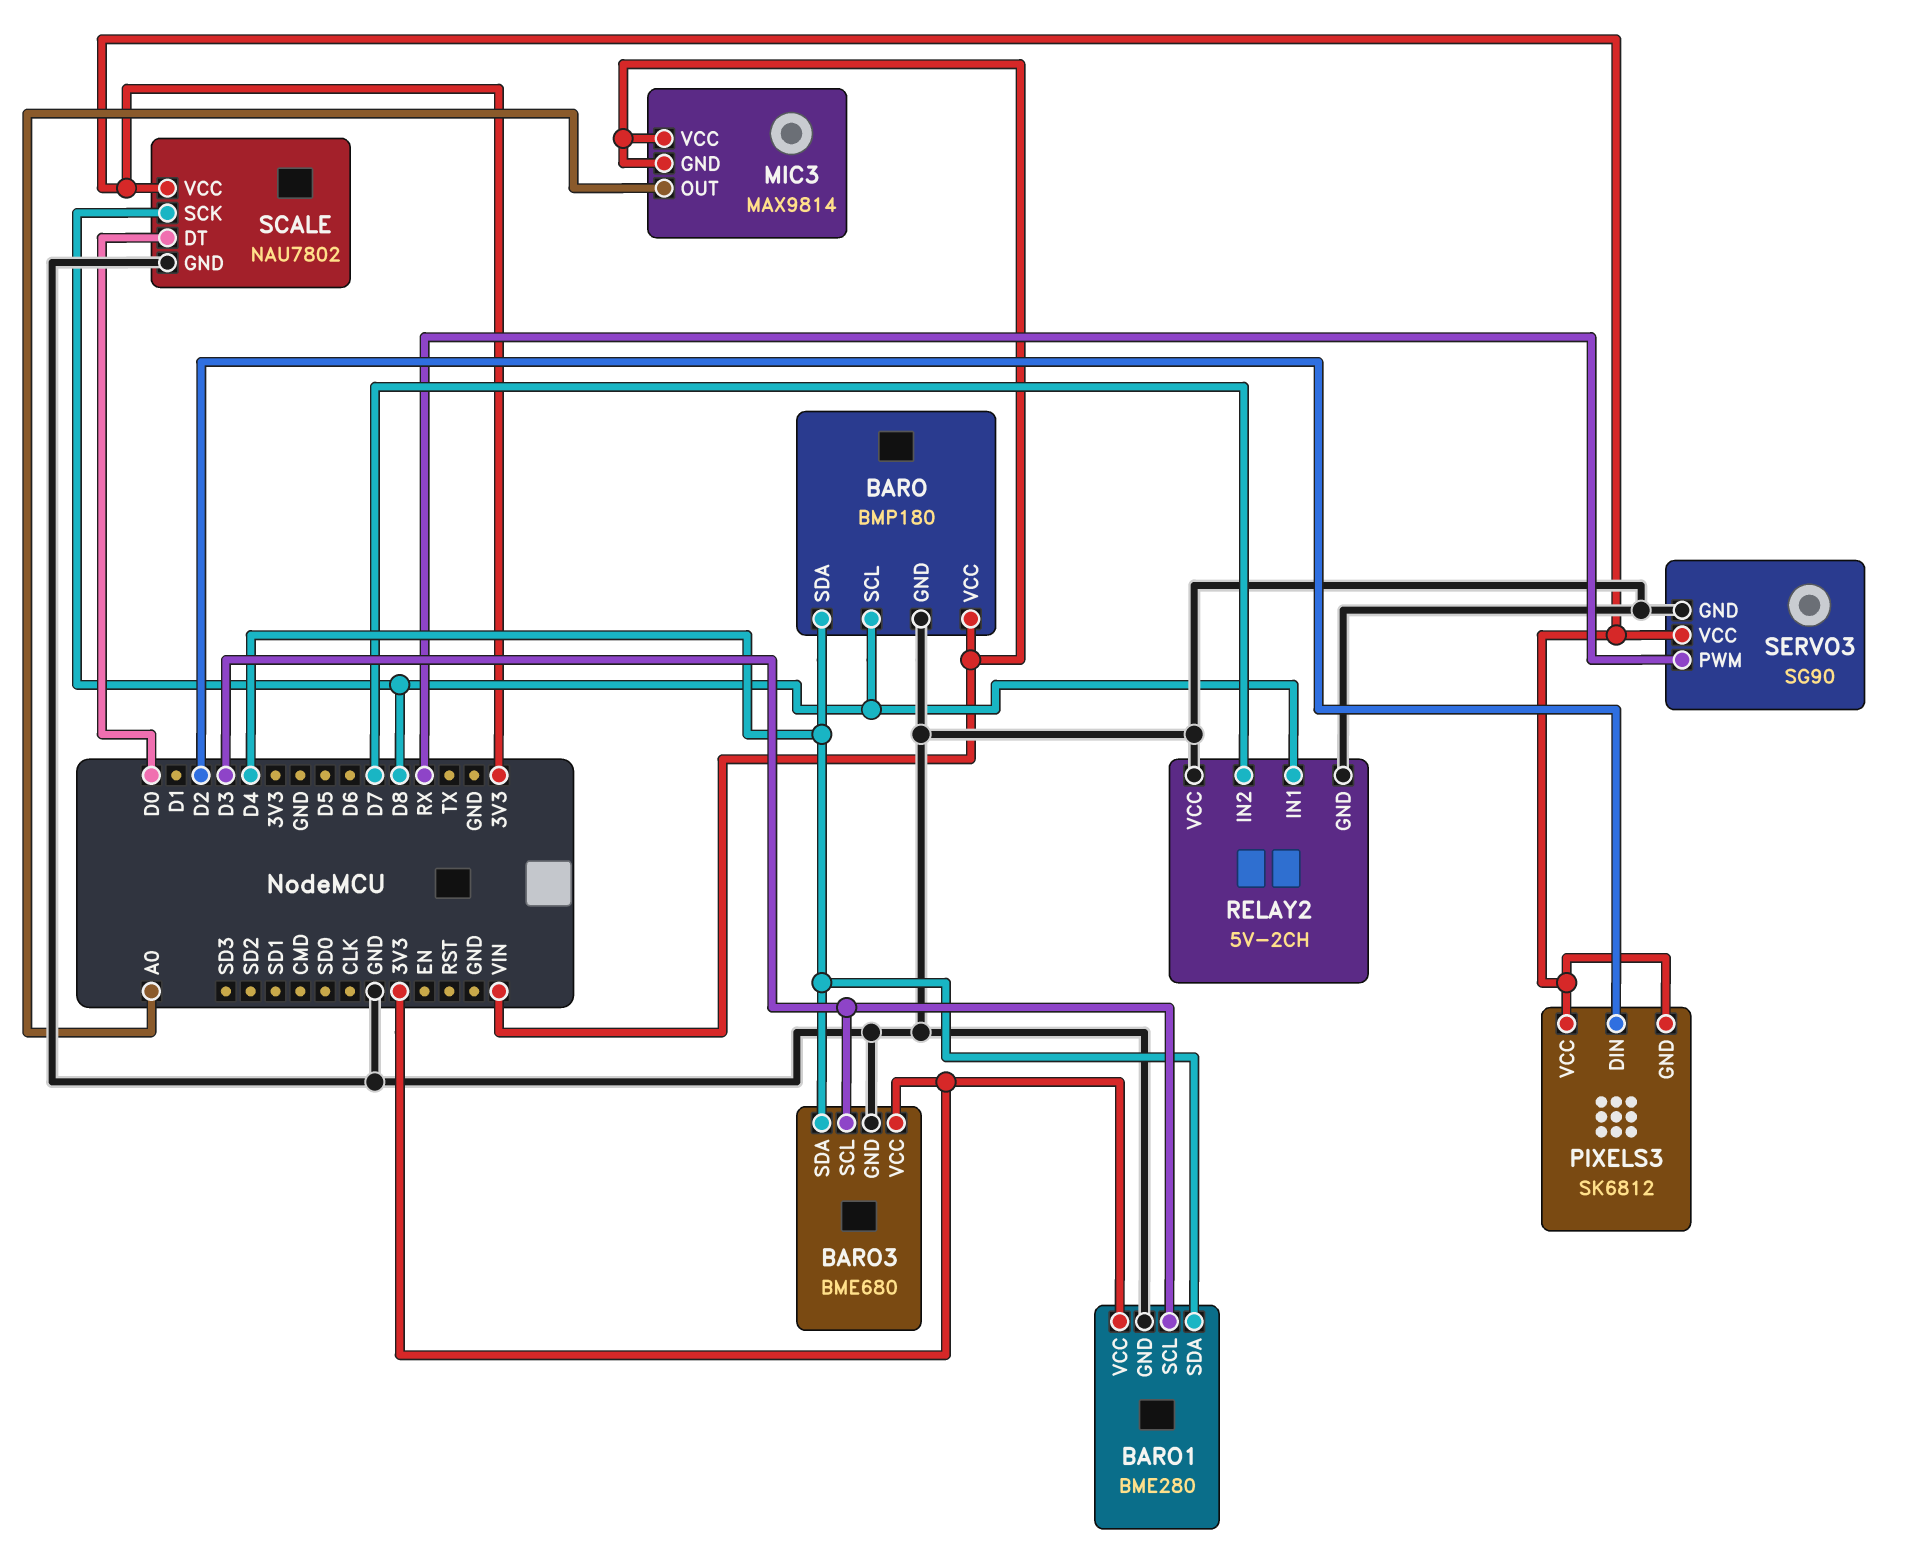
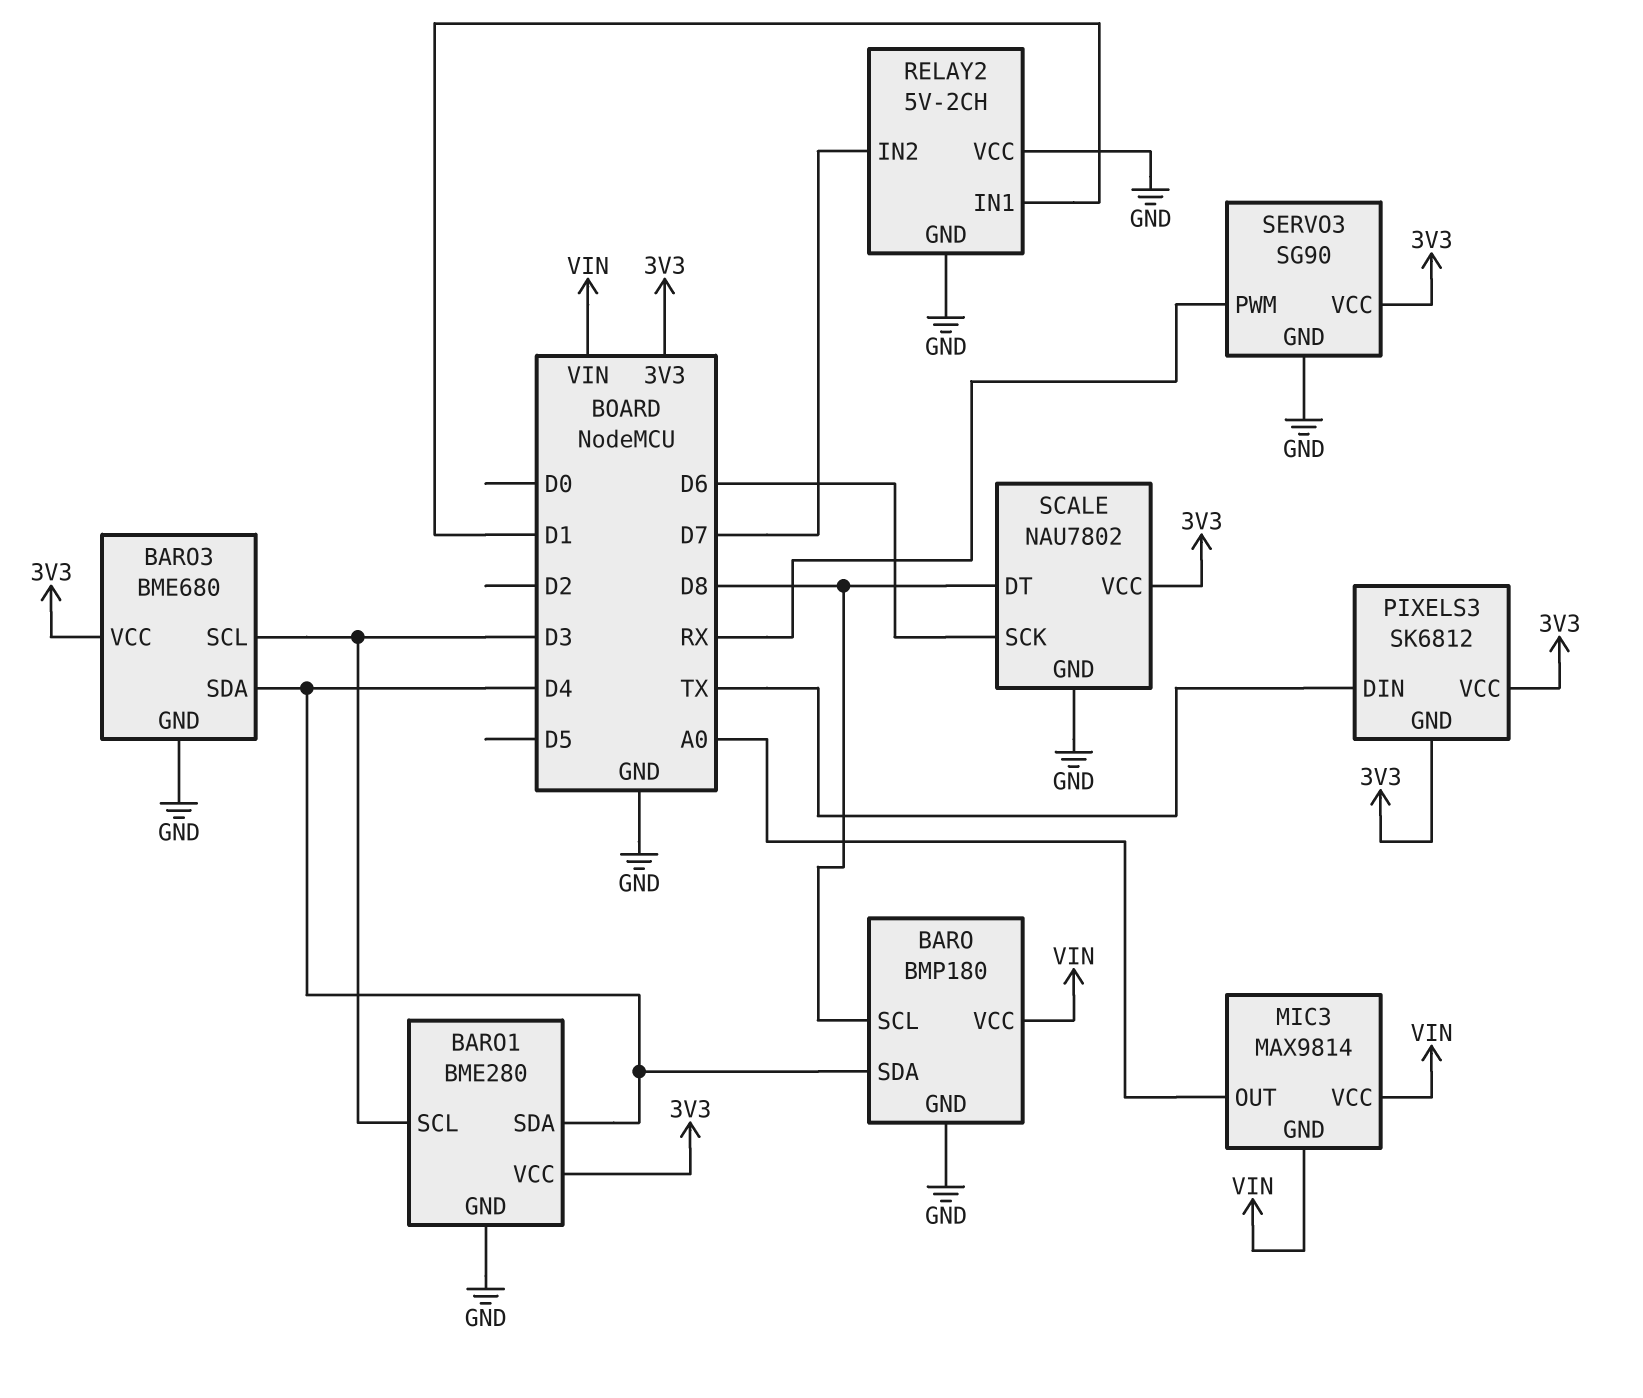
PIXELS3 pin DIN: D2 -> TX
RELAY2 pin IN1: D8 -> D1
SCALE pin DT: D0 -> D8
SCALE pin SCK: D8 -> D6

